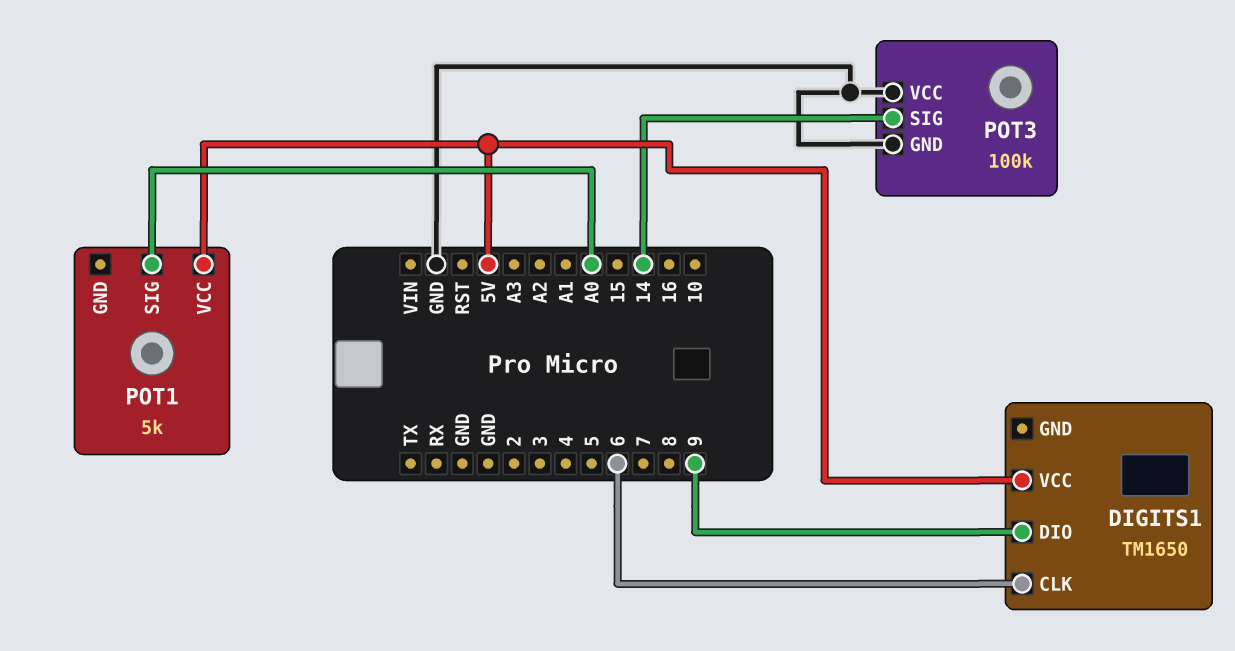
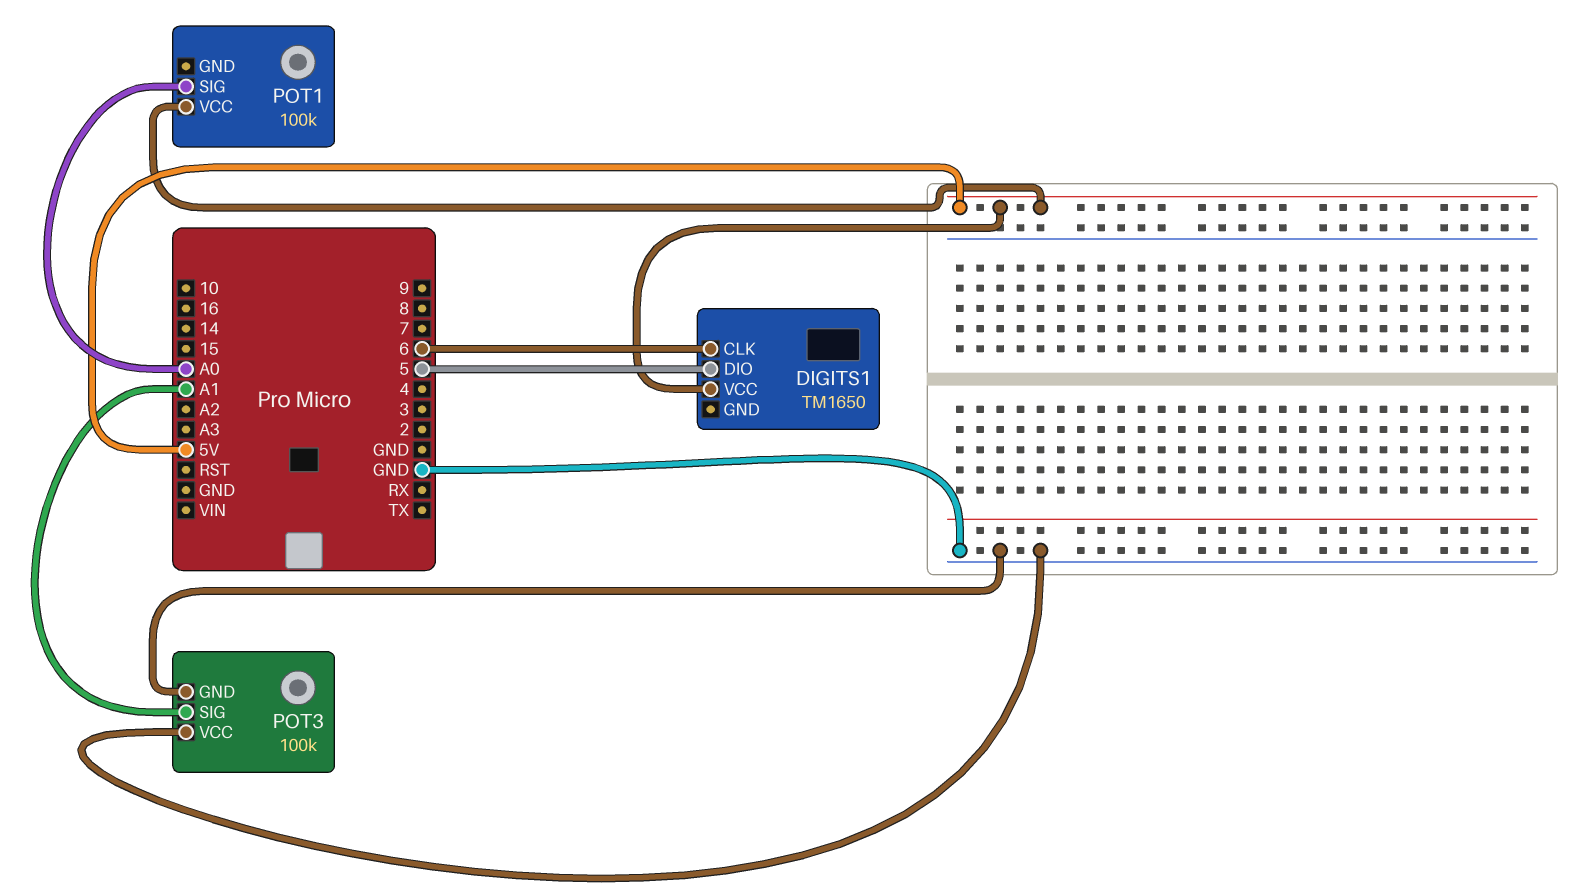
DIGITS1 pin DIO: 9 -> 5
POT1: 5k -> 100k
POT3 pin SIG: 14 -> A1

